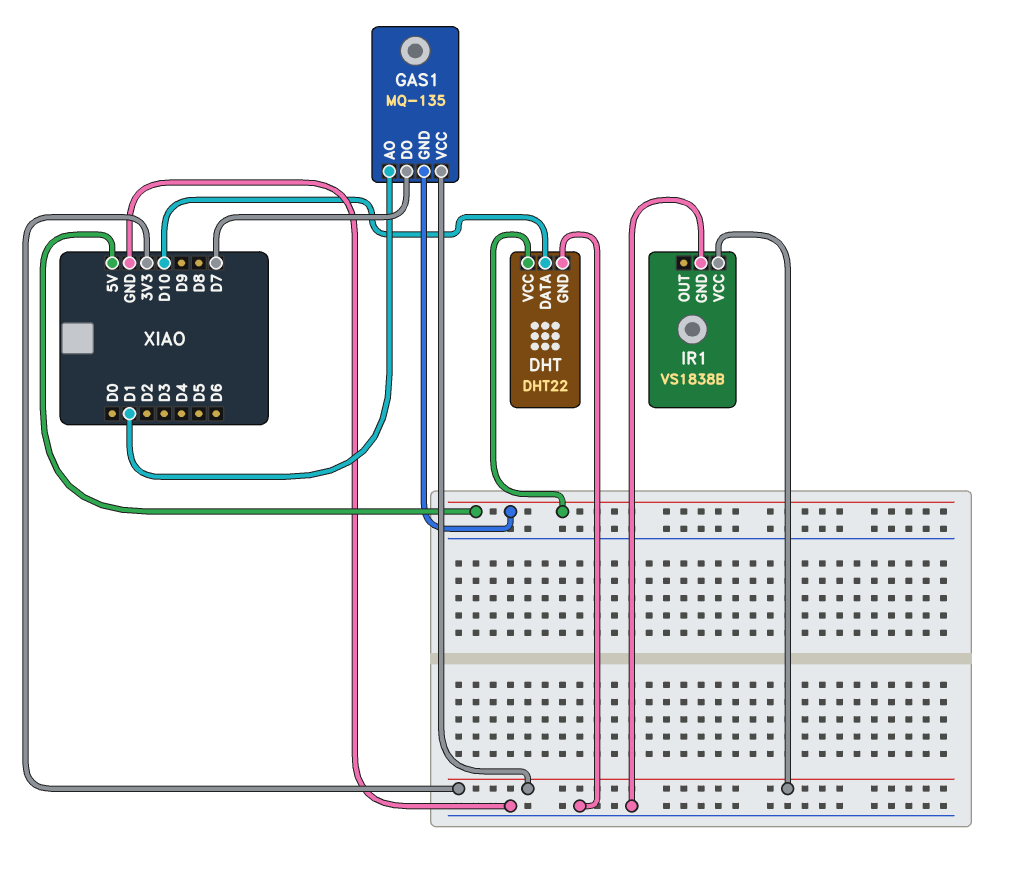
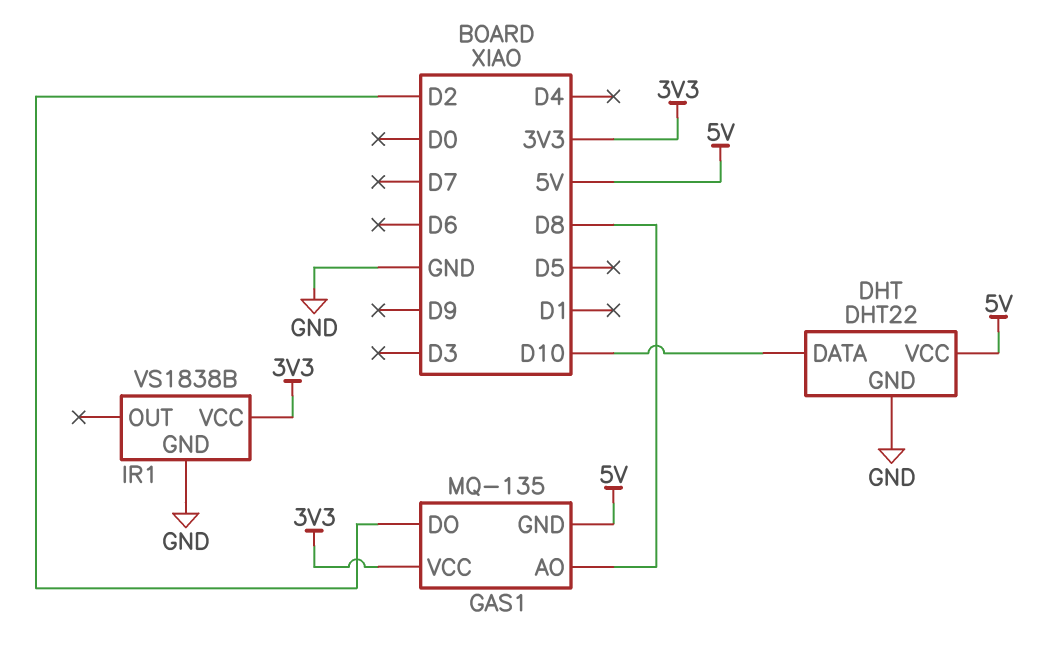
GAS1 pin AO: D1 -> D8
GAS1 pin DO: D7 -> D2

